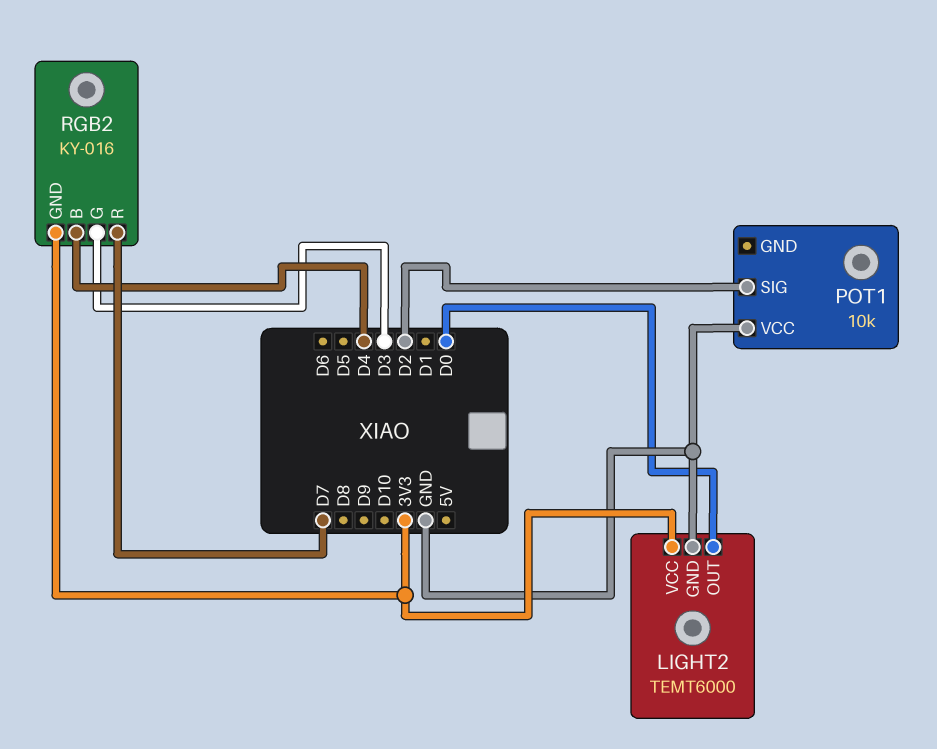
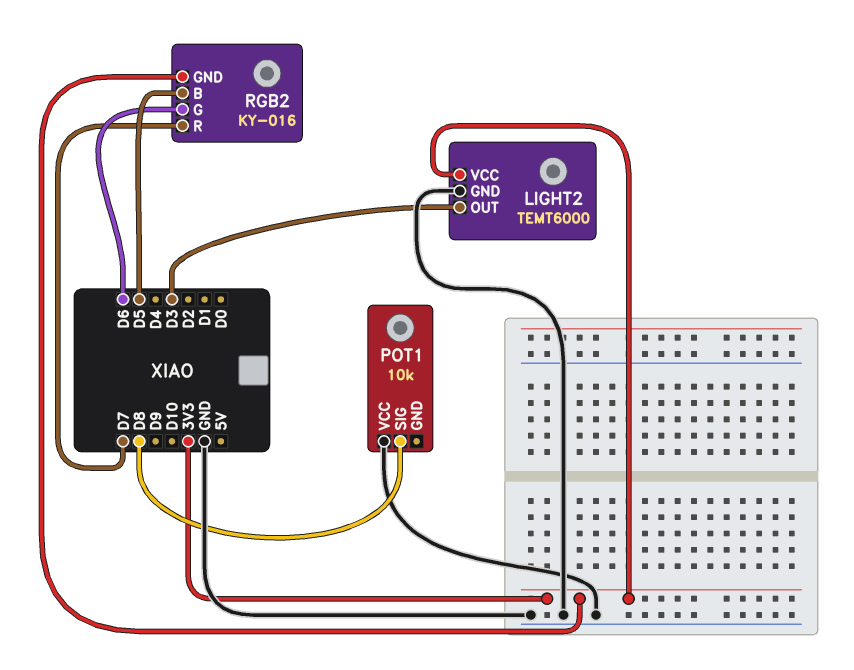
LIGHT2 pin OUT: D0 -> D3
POT1 pin SIG: D2 -> D8
RGB2 pin B: D4 -> D5
RGB2 pin G: D3 -> D6

